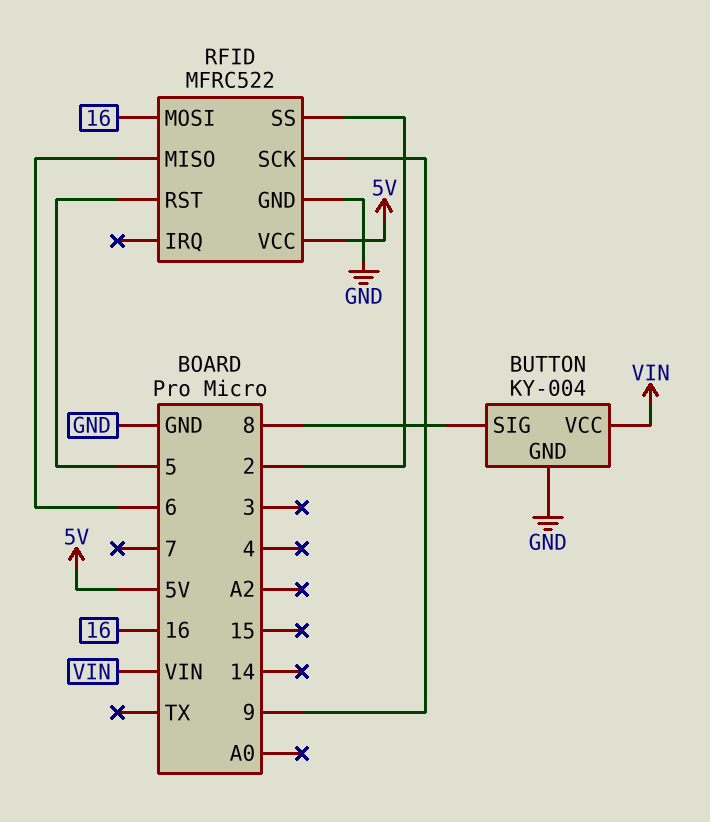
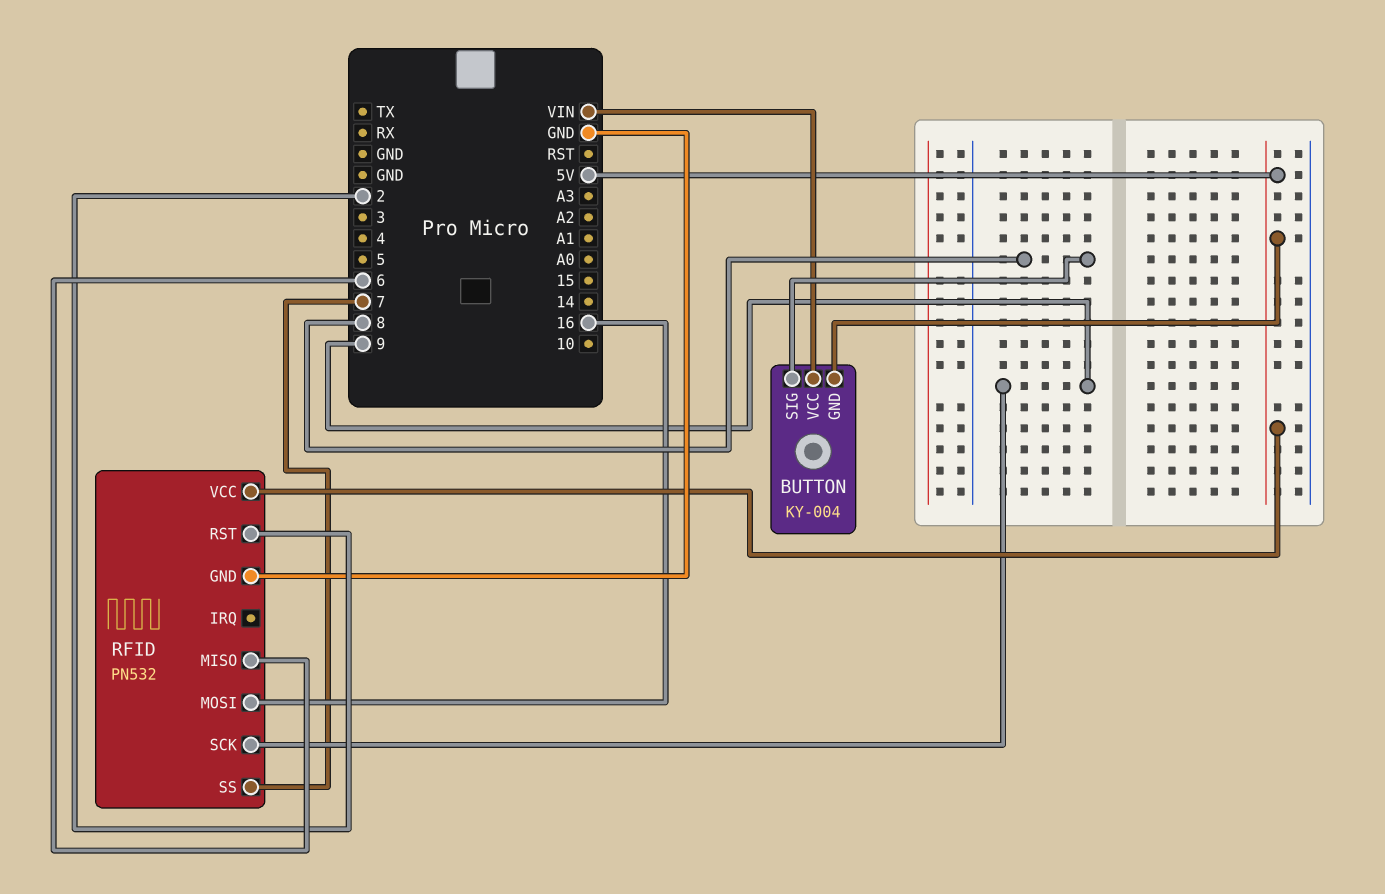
BUTTON pin GND: GND -> 5V
RFID: MFRC522 -> PN532
RFID pin RST: 5 -> 2
RFID pin SS: 2 -> 7

